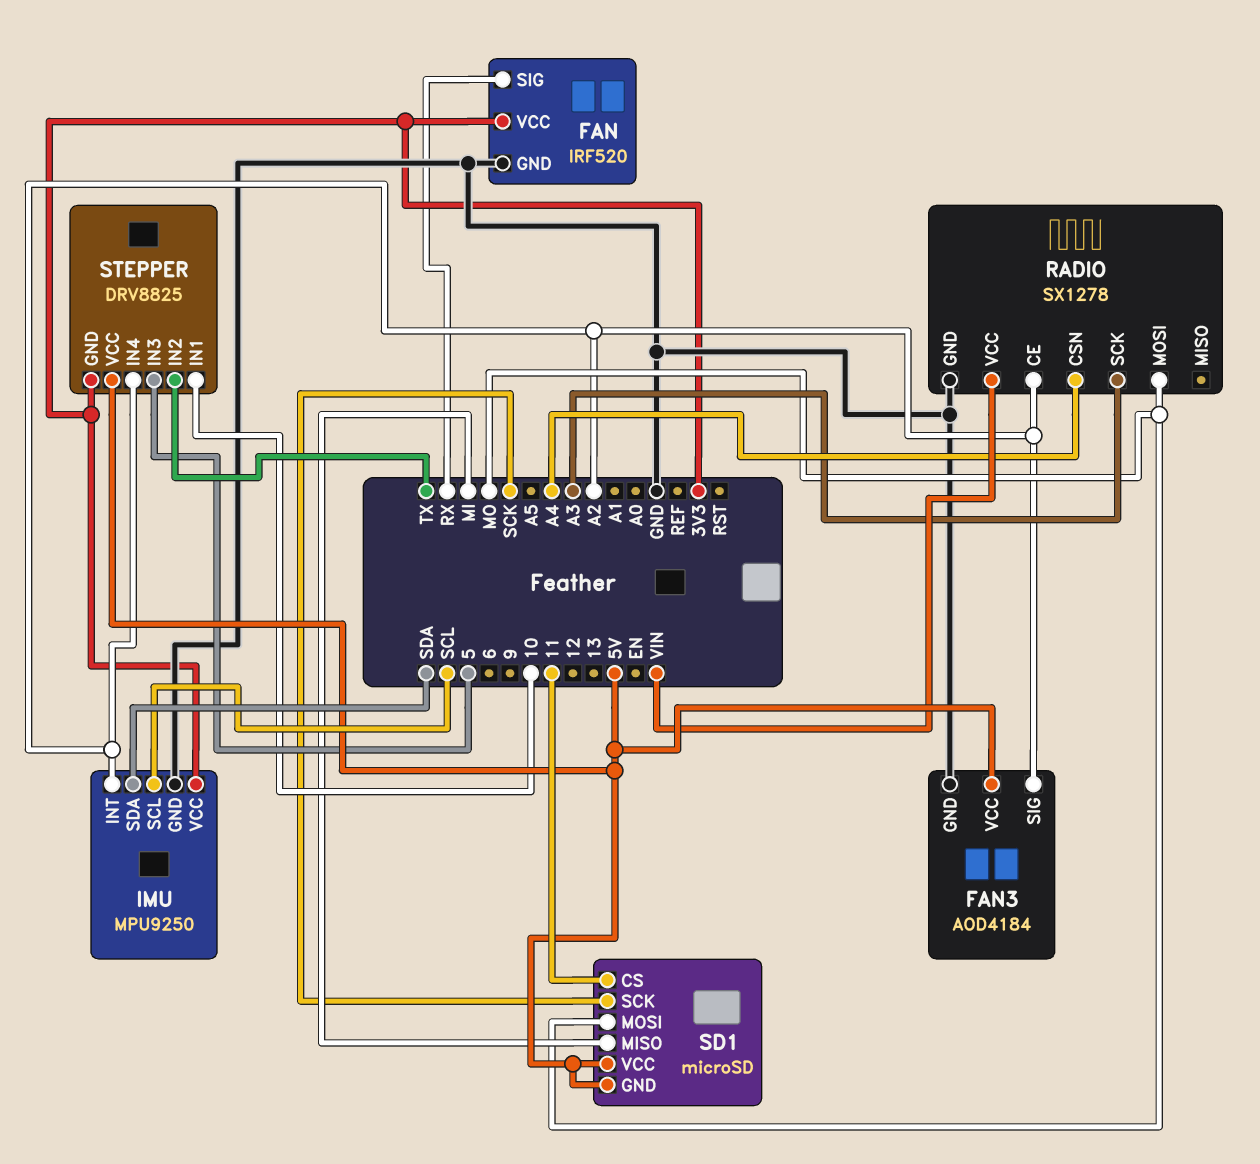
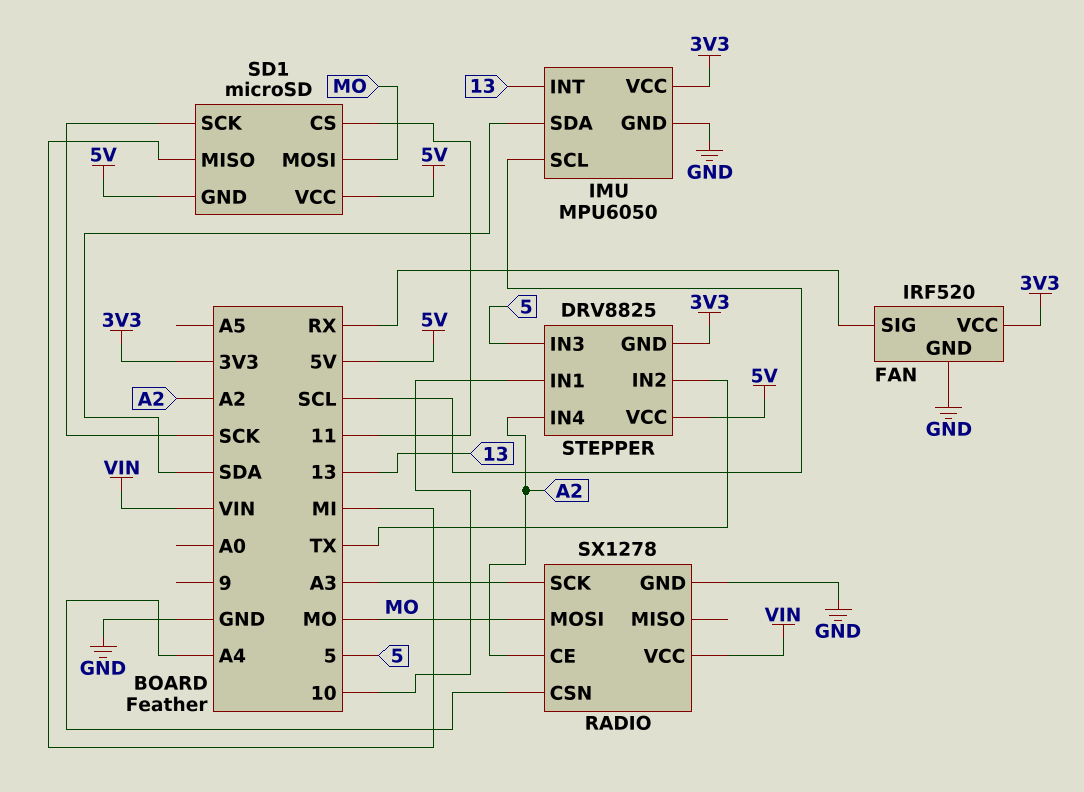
FAN3: AOD4184 -> none
FAN3 pin GND: GND -> none
FAN3 pin SIG: A2 -> none
FAN3 pin VCC: 5V -> none
IMU: MPU9250 -> MPU6050
IMU pin INT: A2 -> 13

